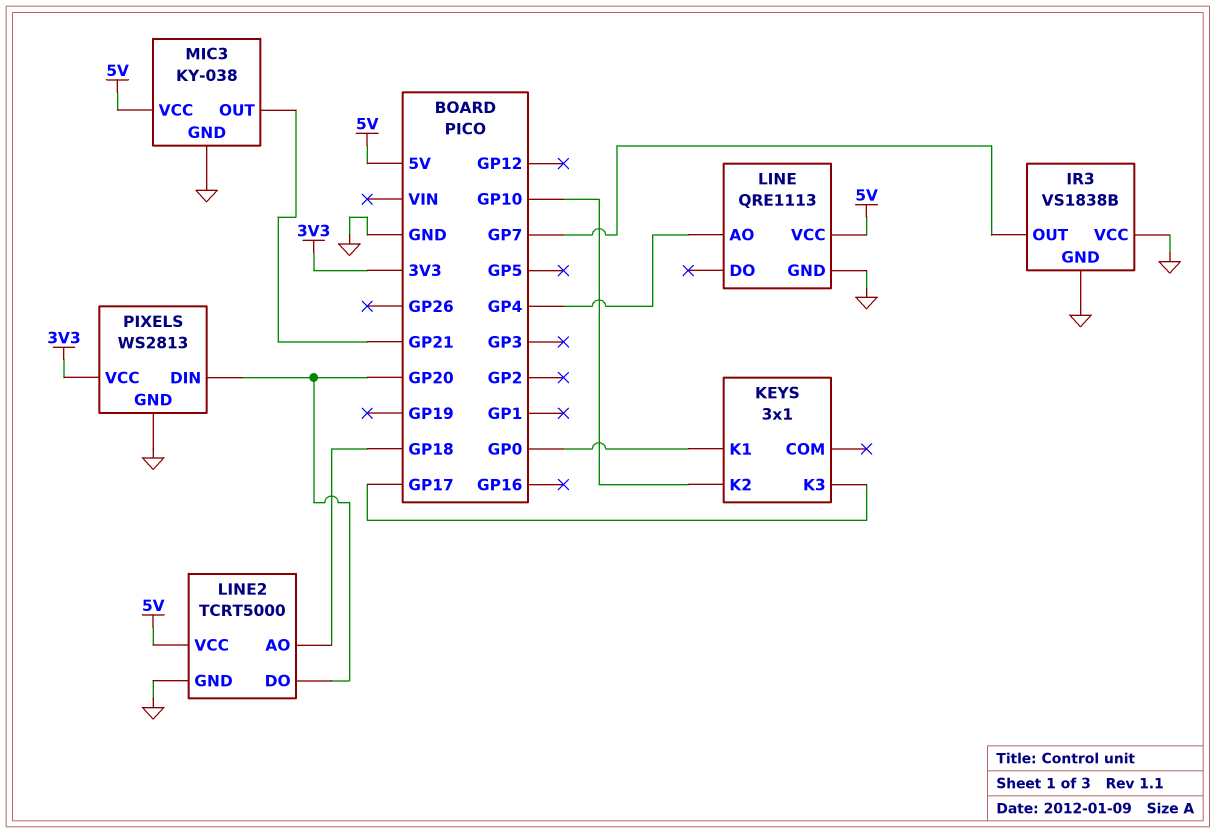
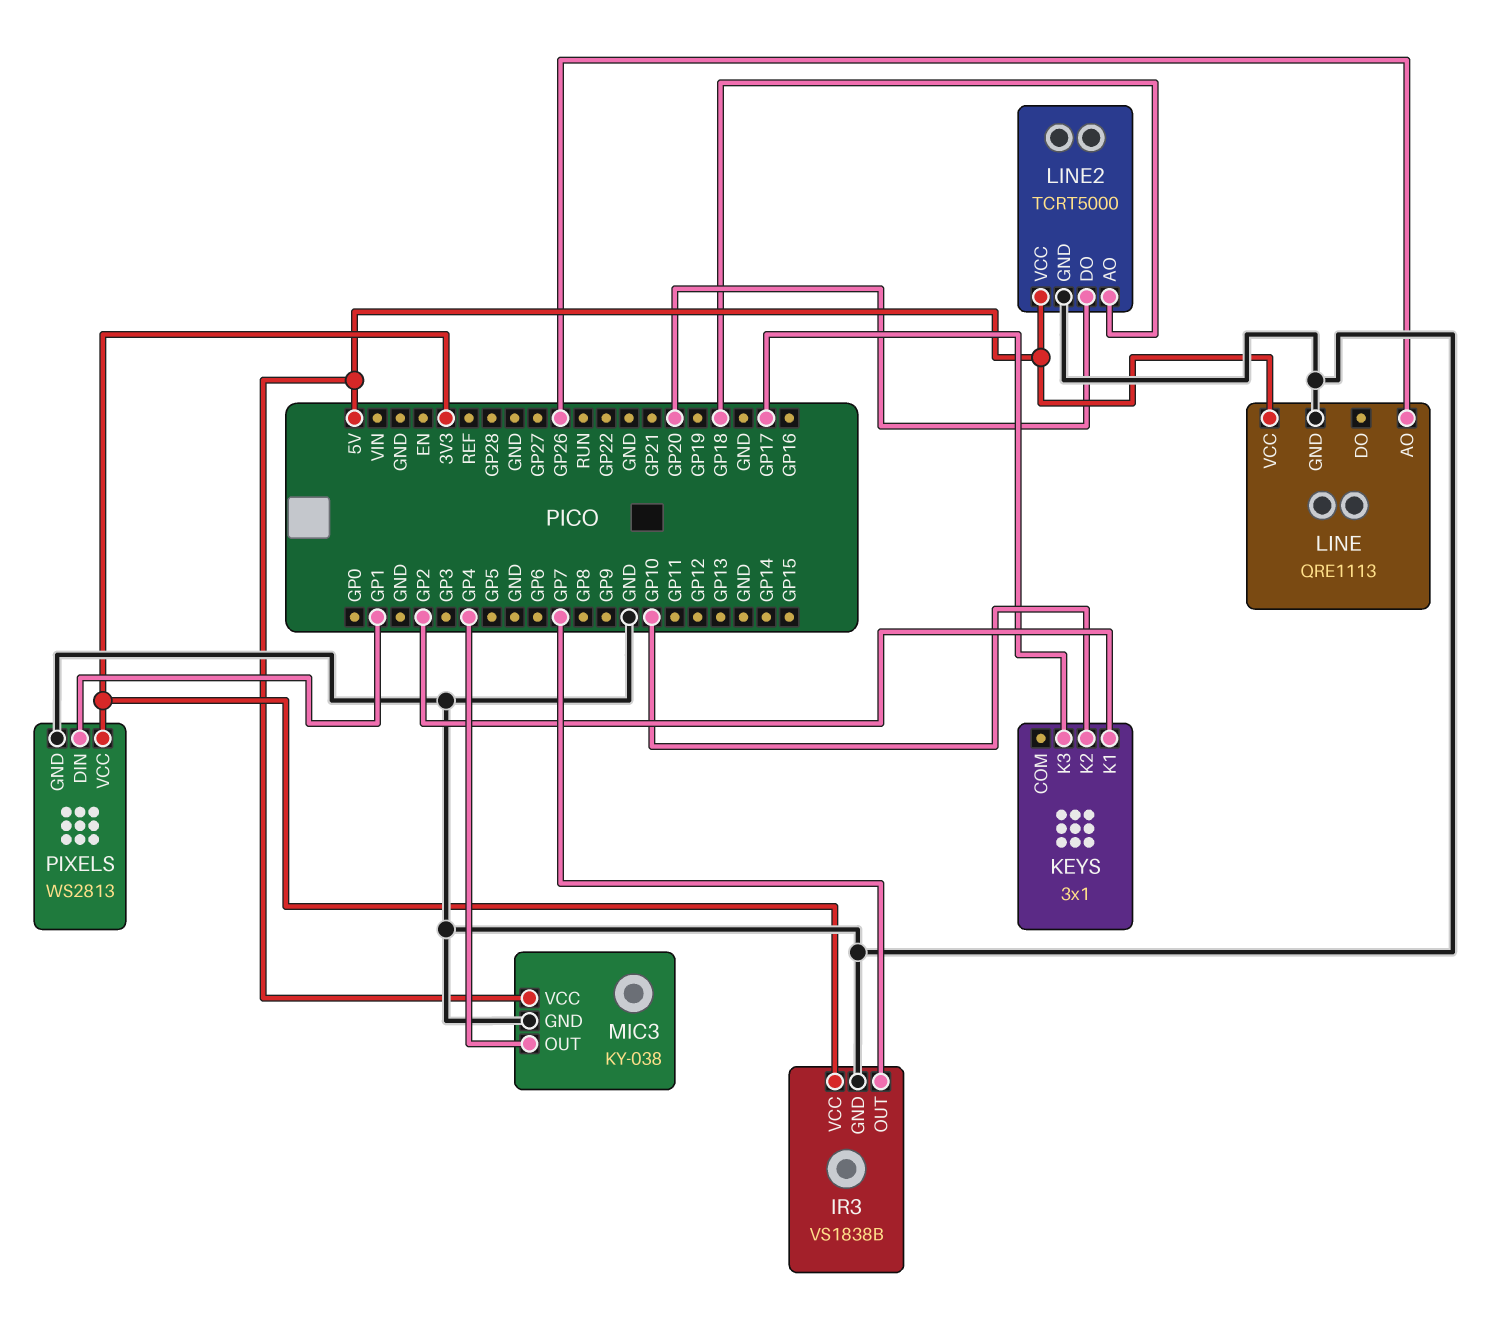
IR3 pin VCC: GND -> 3V3
KEYS pin K1: GP0 -> GP2
LINE pin AO: GP4 -> GP26
MIC3 pin OUT: GP21 -> GP4
PIXELS pin DIN: GP20 -> GP1

